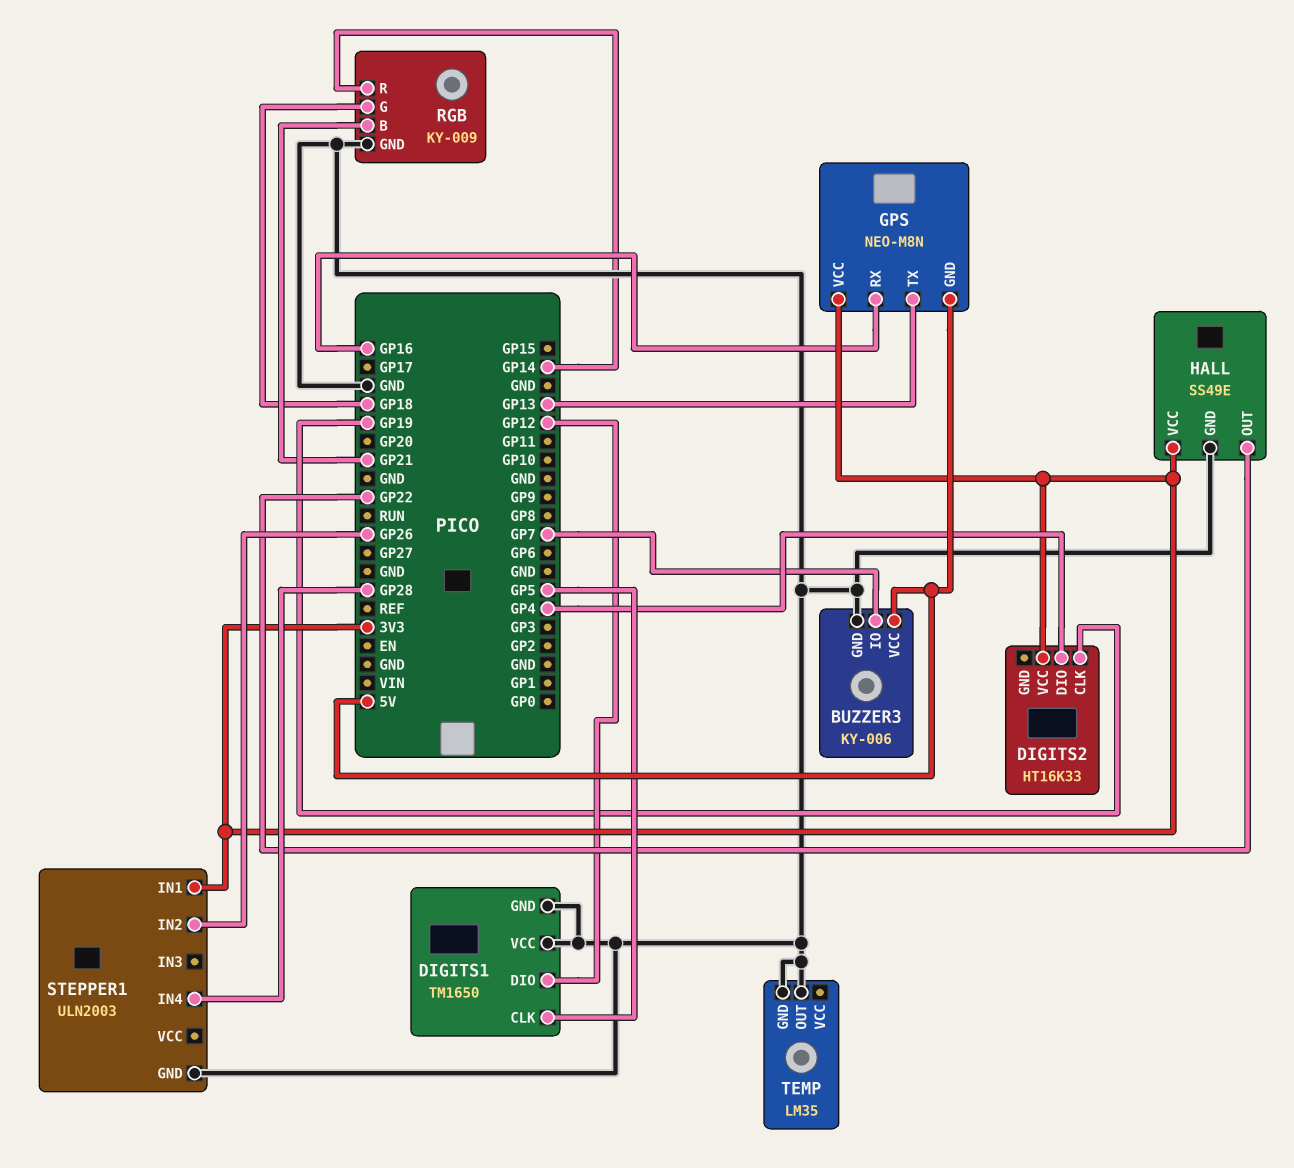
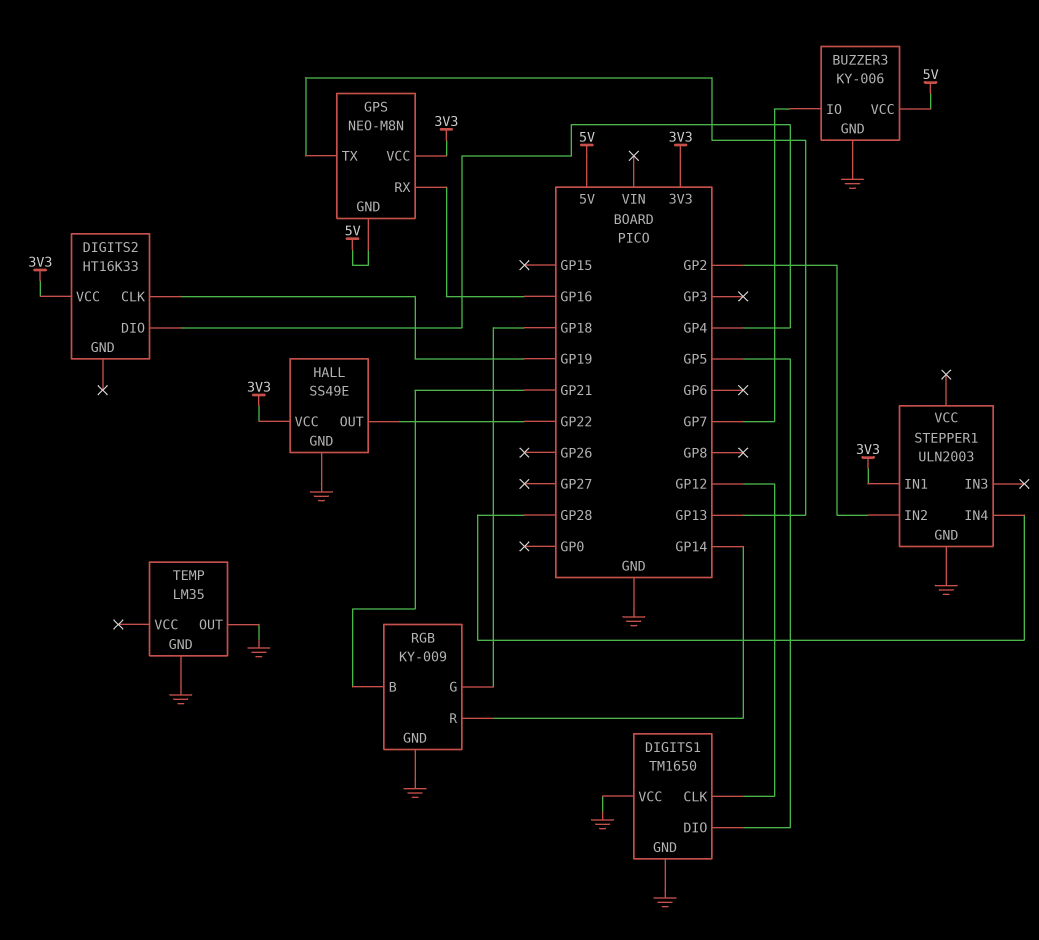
DIGITS1 pin CLK: GP5 -> GP12
DIGITS1 pin DIO: GP12 -> GP5
STEPPER1 pin IN2: GP26 -> GP2

